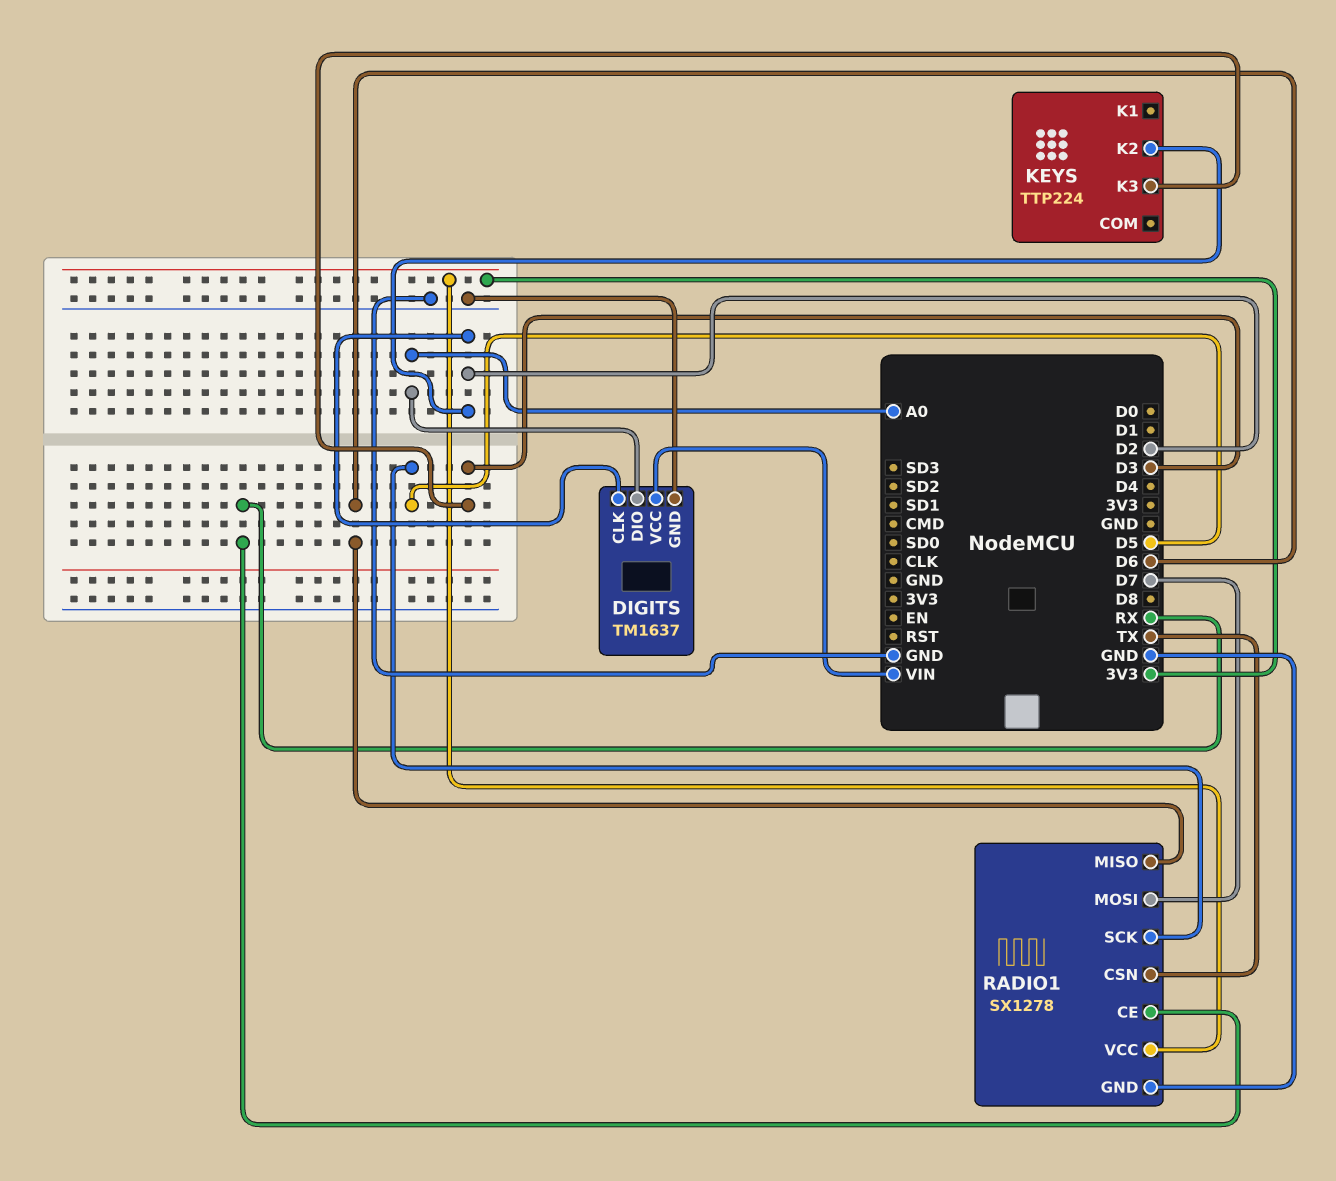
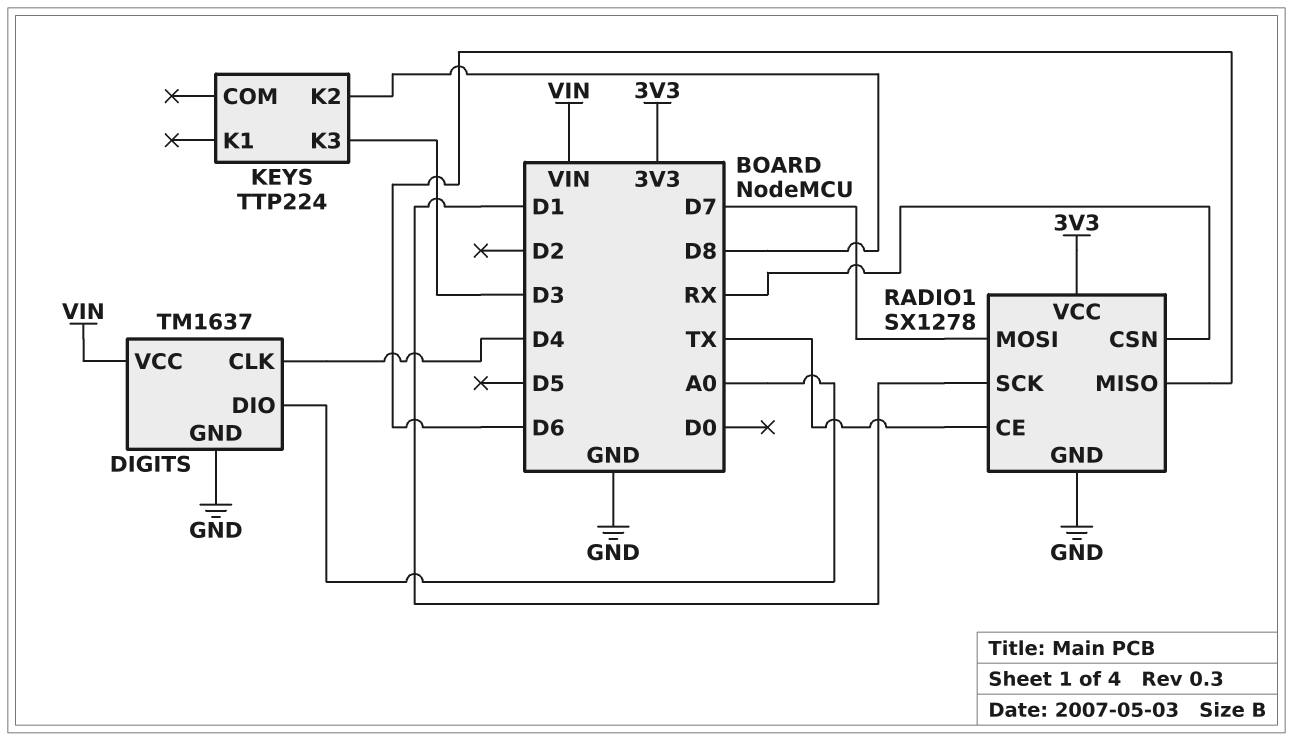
DIGITS pin CLK: D2 -> D4
KEYS pin K2: D2 -> D8
RADIO1 pin CE: RX -> TX
RADIO1 pin CSN: TX -> RX
RADIO1 pin SCK: D5 -> D1

